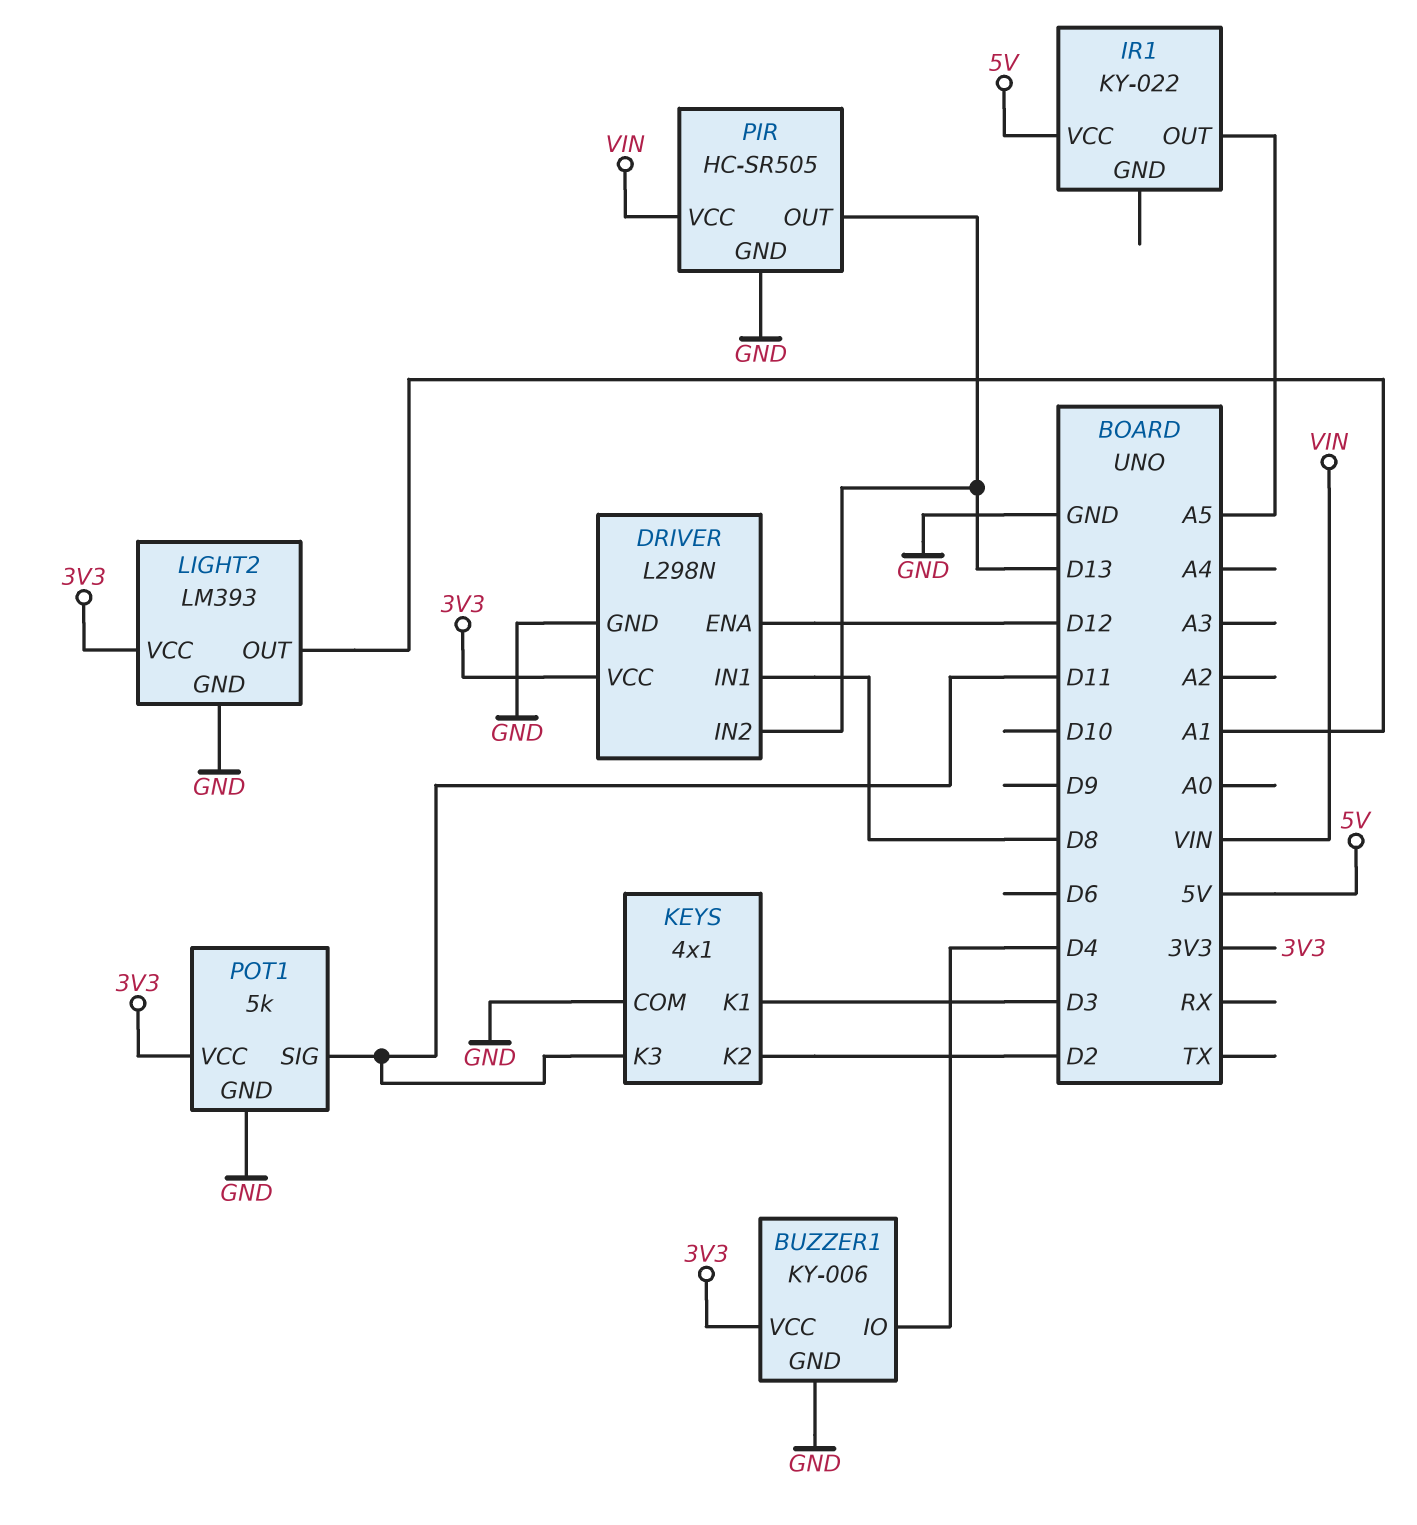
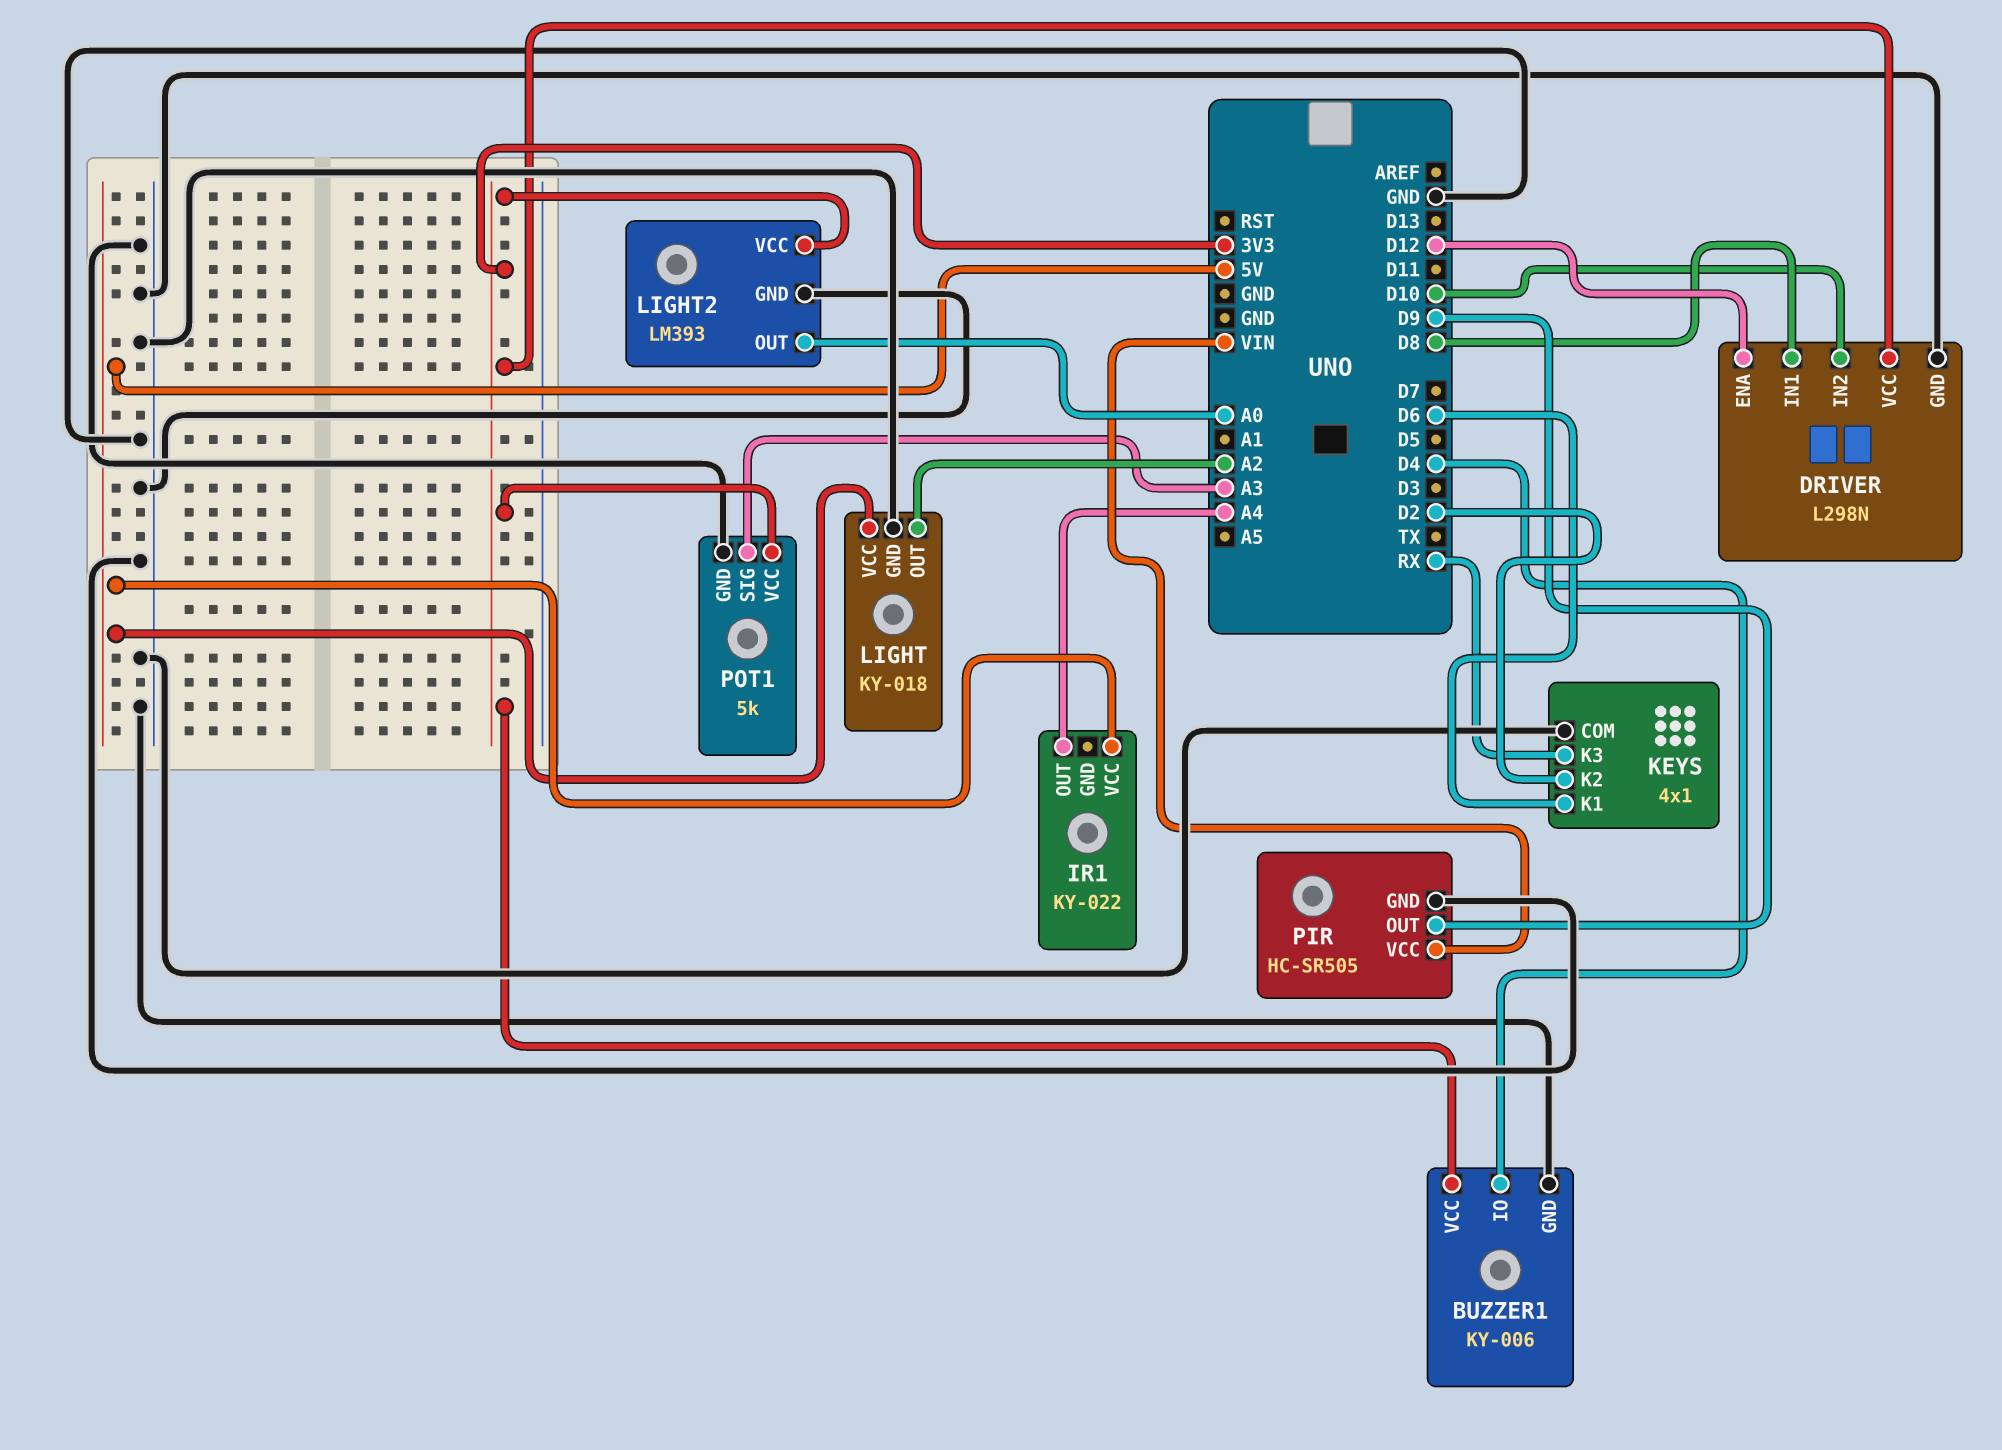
DRIVER pin IN2: D13 -> D10
IR1 pin OUT: A5 -> A4
KEYS pin K1: D3 -> D6
KEYS pin K3: D11 -> RX
LIGHT: none -> KY-018
LIGHT pin GND: none -> GND
LIGHT pin OUT: none -> A2
LIGHT pin VCC: none -> 5V
LIGHT2 pin OUT: A1 -> A0
PIR pin OUT: D13 -> D9
POT1 pin SIG: D11 -> A3

